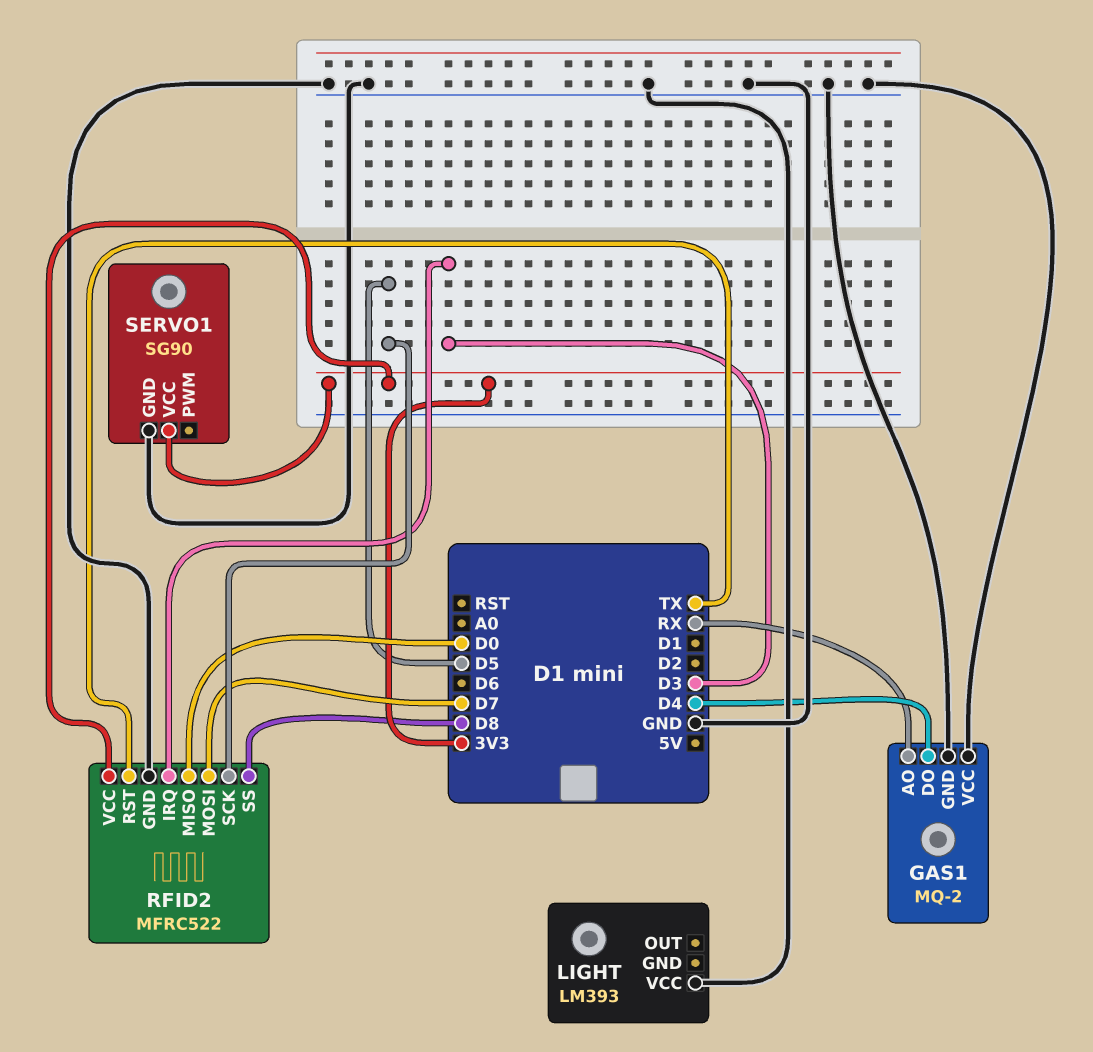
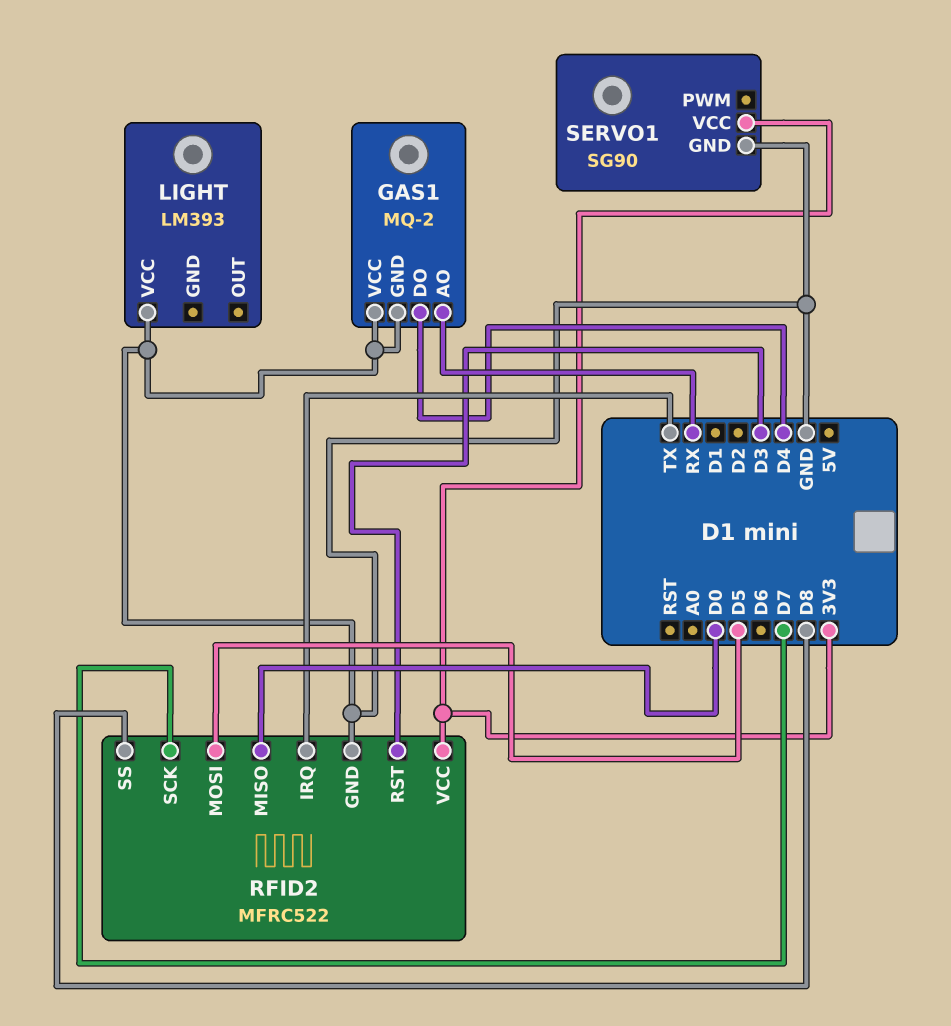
RFID2 pin IRQ: D3 -> TX
RFID2 pin MOSI: D7 -> D5
RFID2 pin RST: TX -> D3
RFID2 pin SCK: D5 -> D7

